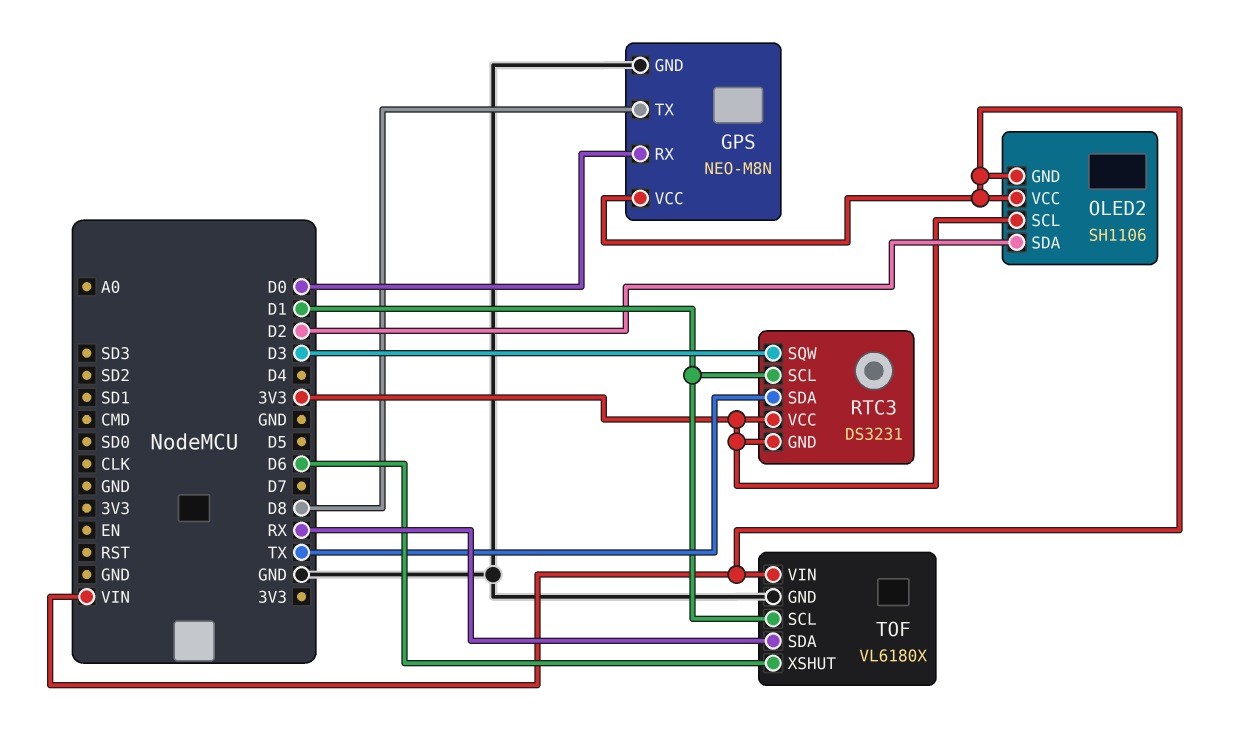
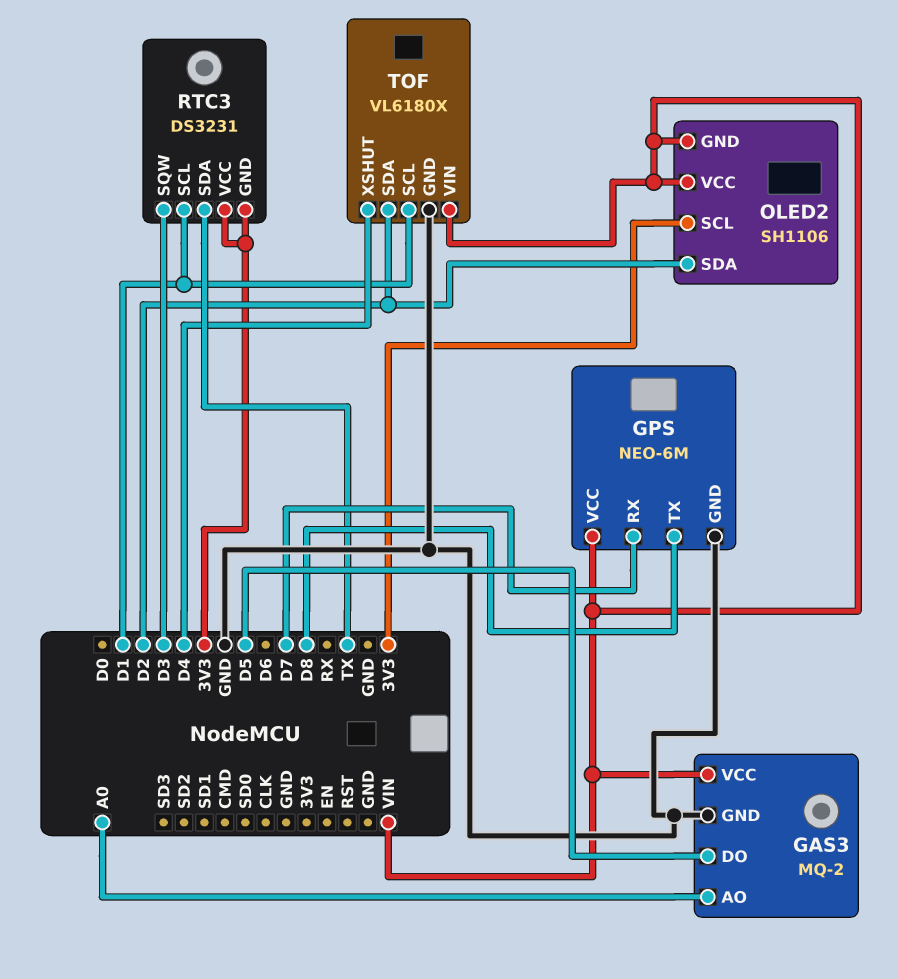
GAS3: none -> MQ-2
GAS3 pin AO: none -> A0
GAS3 pin DO: none -> D5
GAS3 pin GND: none -> GND
GAS3 pin VCC: none -> VIN
GPS: NEO-M8N -> NEO-6M
GPS pin RX: D0 -> D7
TOF pin SDA: RX -> D2
TOF pin XSHUT: D6 -> D4

